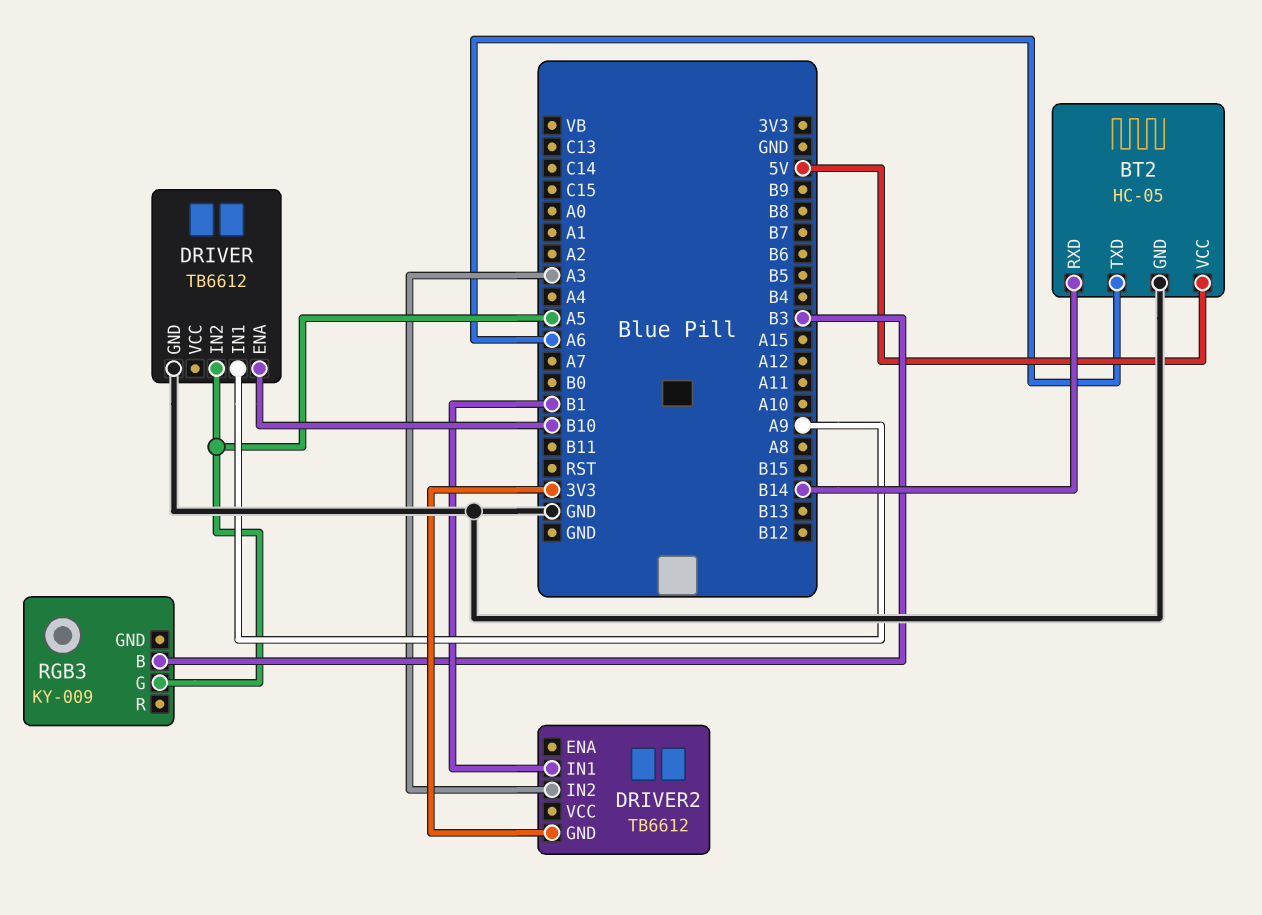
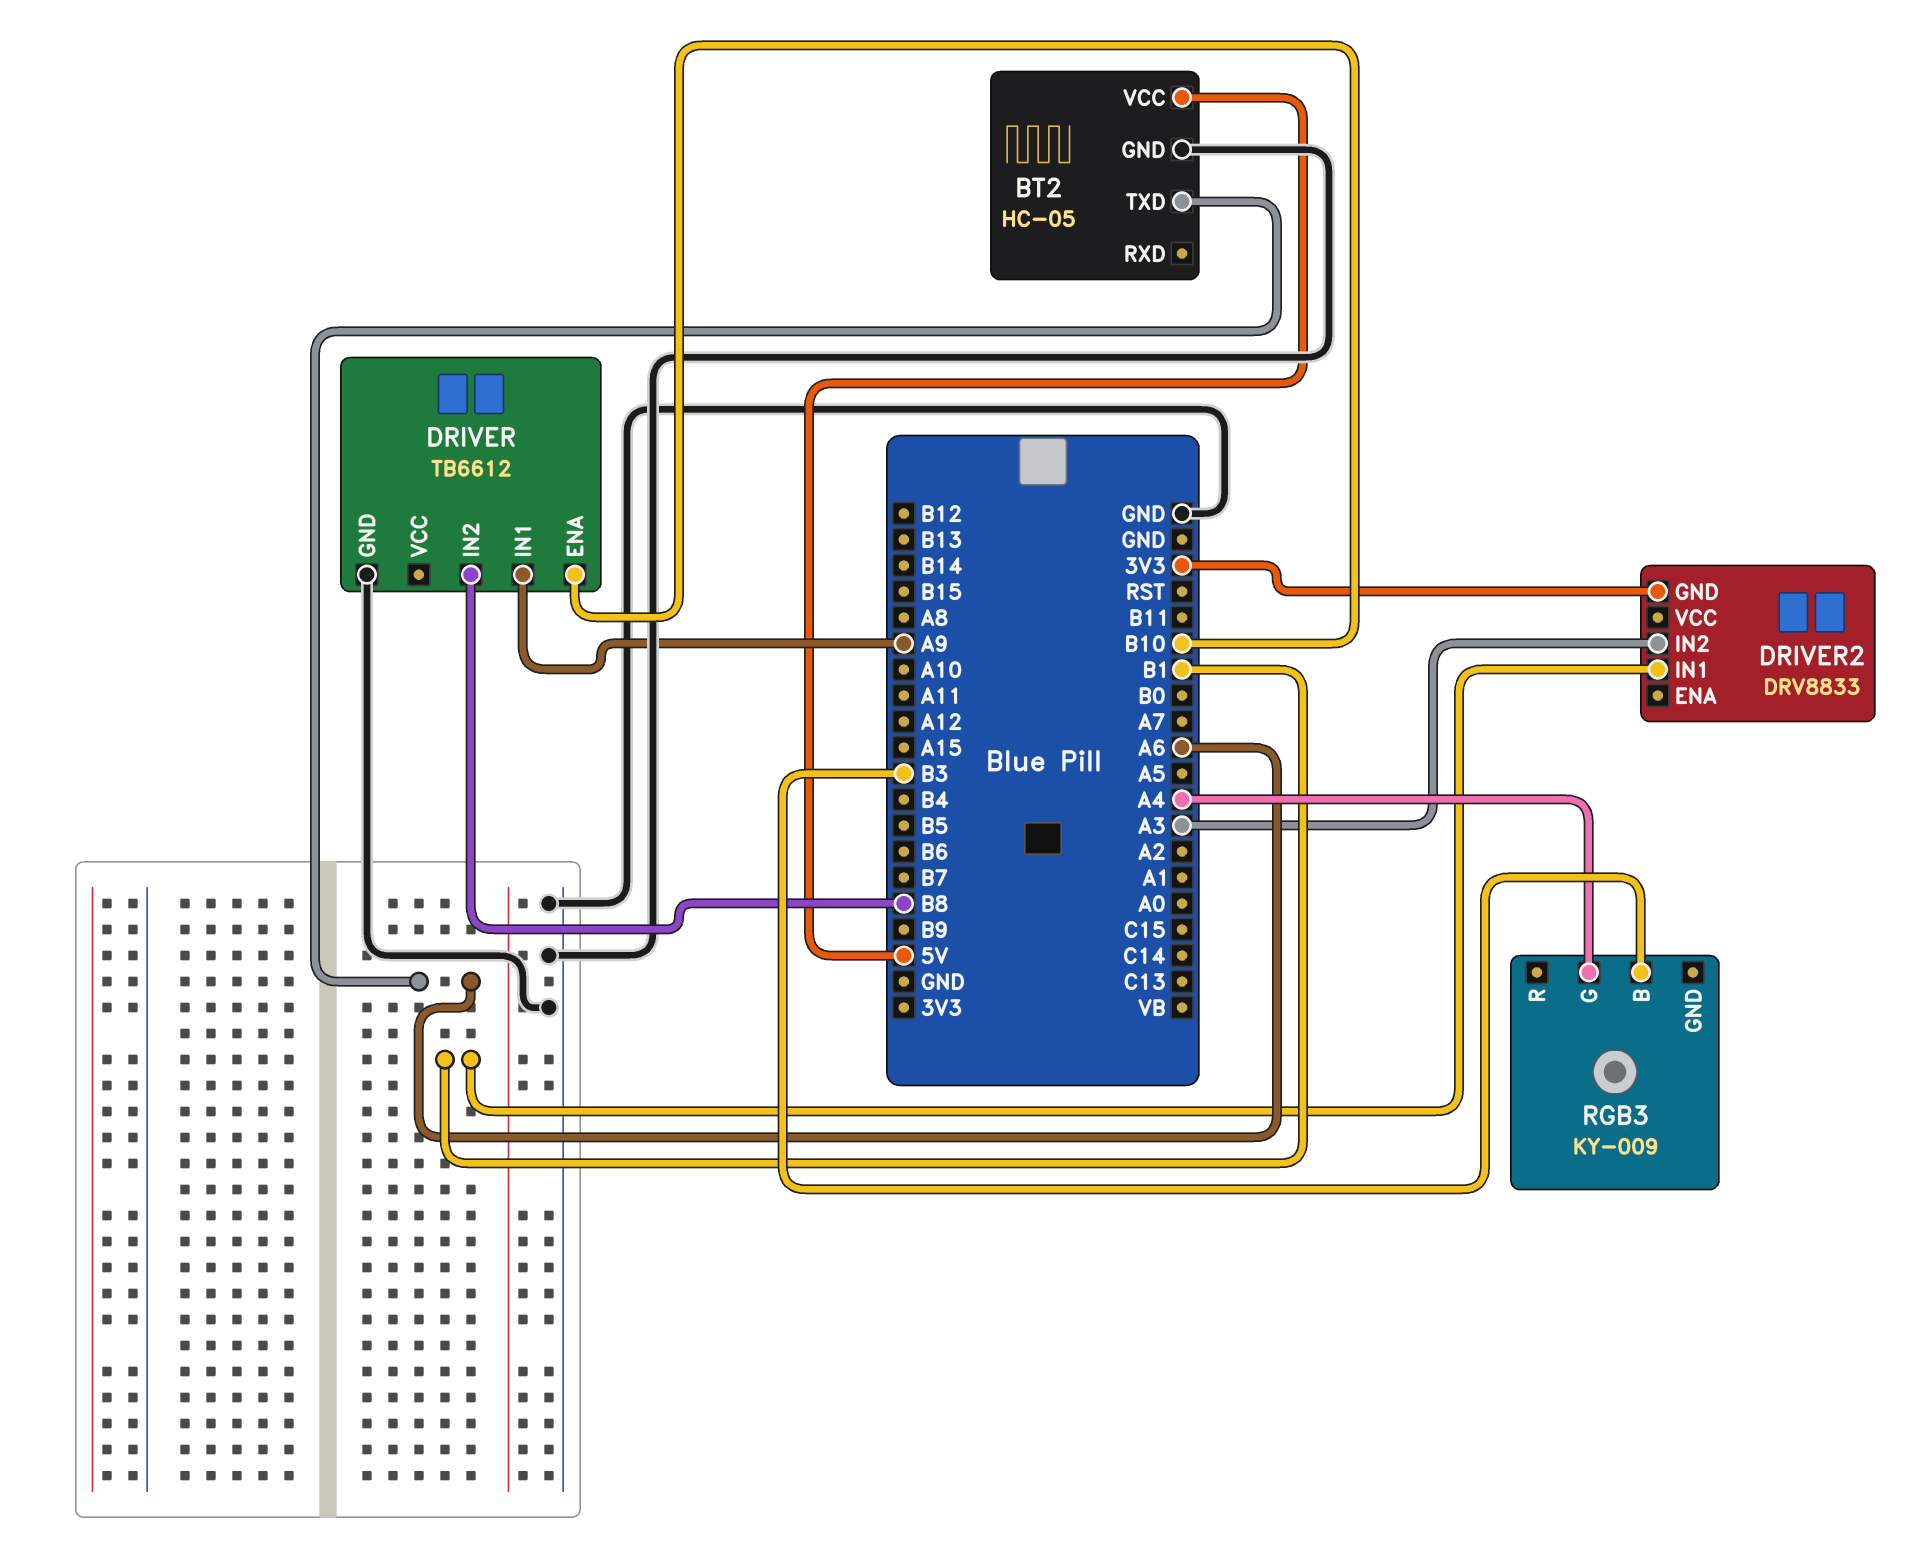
BT2 pin RXD: B14 -> none
DRIVER pin IN2: A5 -> B8
DRIVER2: TB6612 -> DRV8833
RGB3 pin G: A5 -> A4

